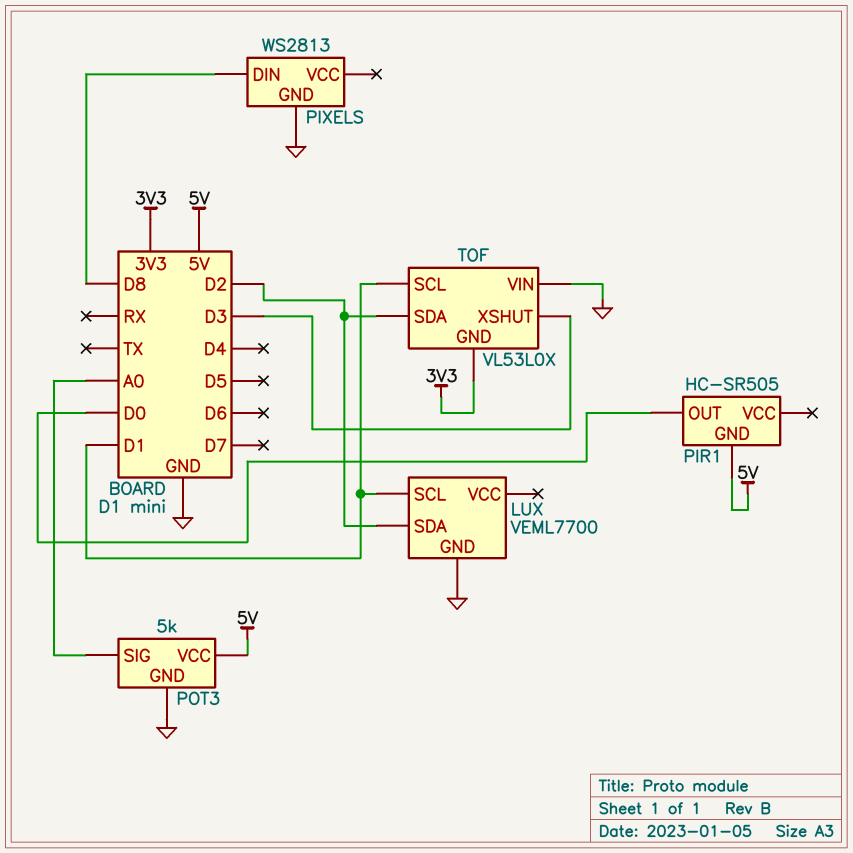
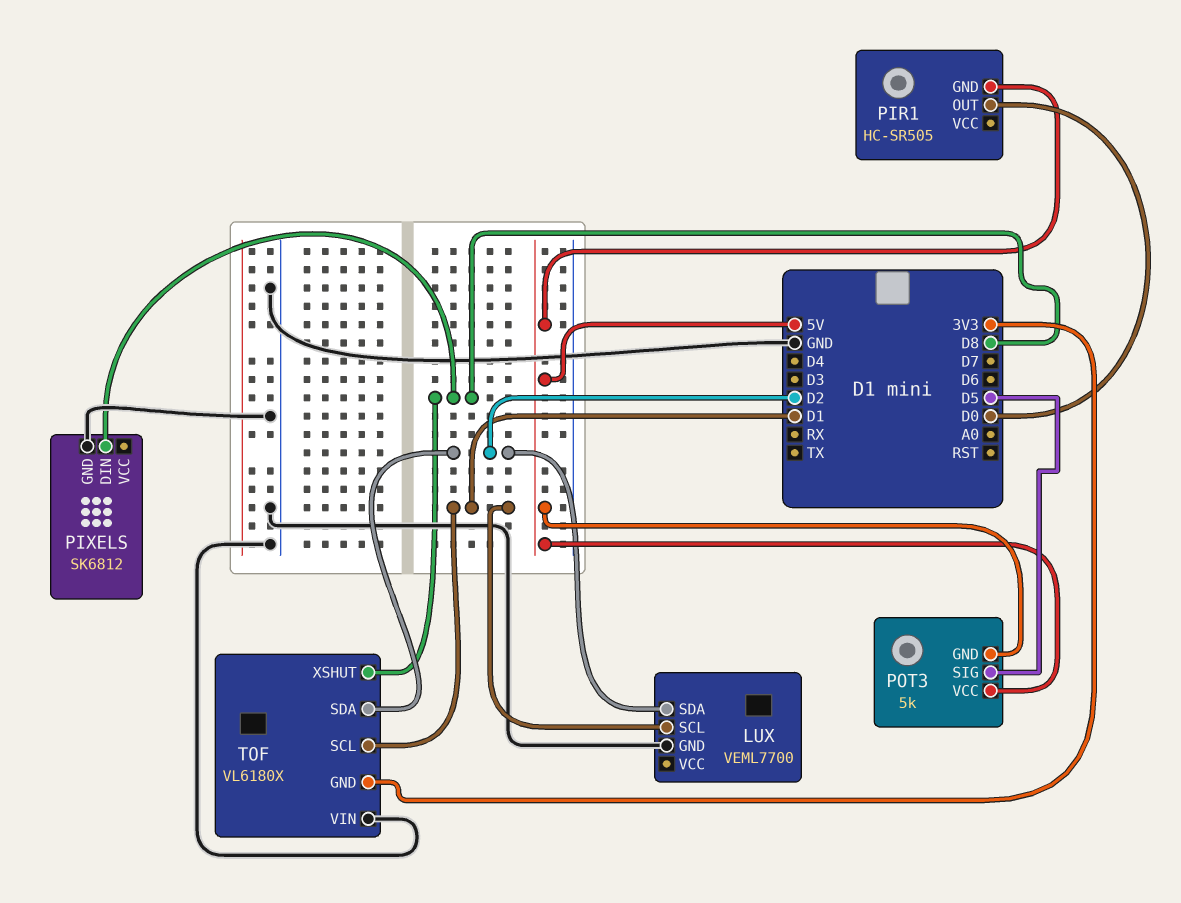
PIXELS: WS2813 -> SK6812
POT3 pin GND: GND -> 5V
POT3 pin SIG: A0 -> D5
TOF: VL53L0X -> VL6180X
TOF pin XSHUT: D3 -> D8

